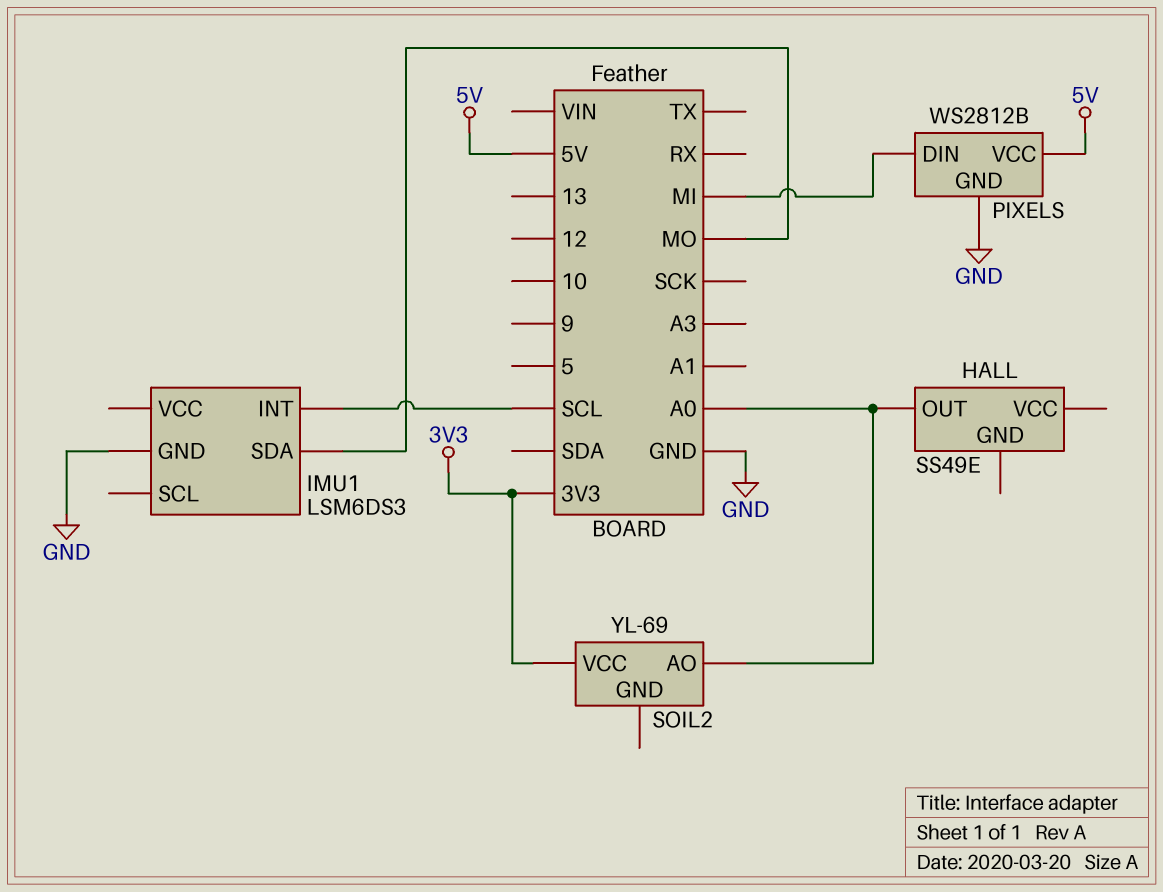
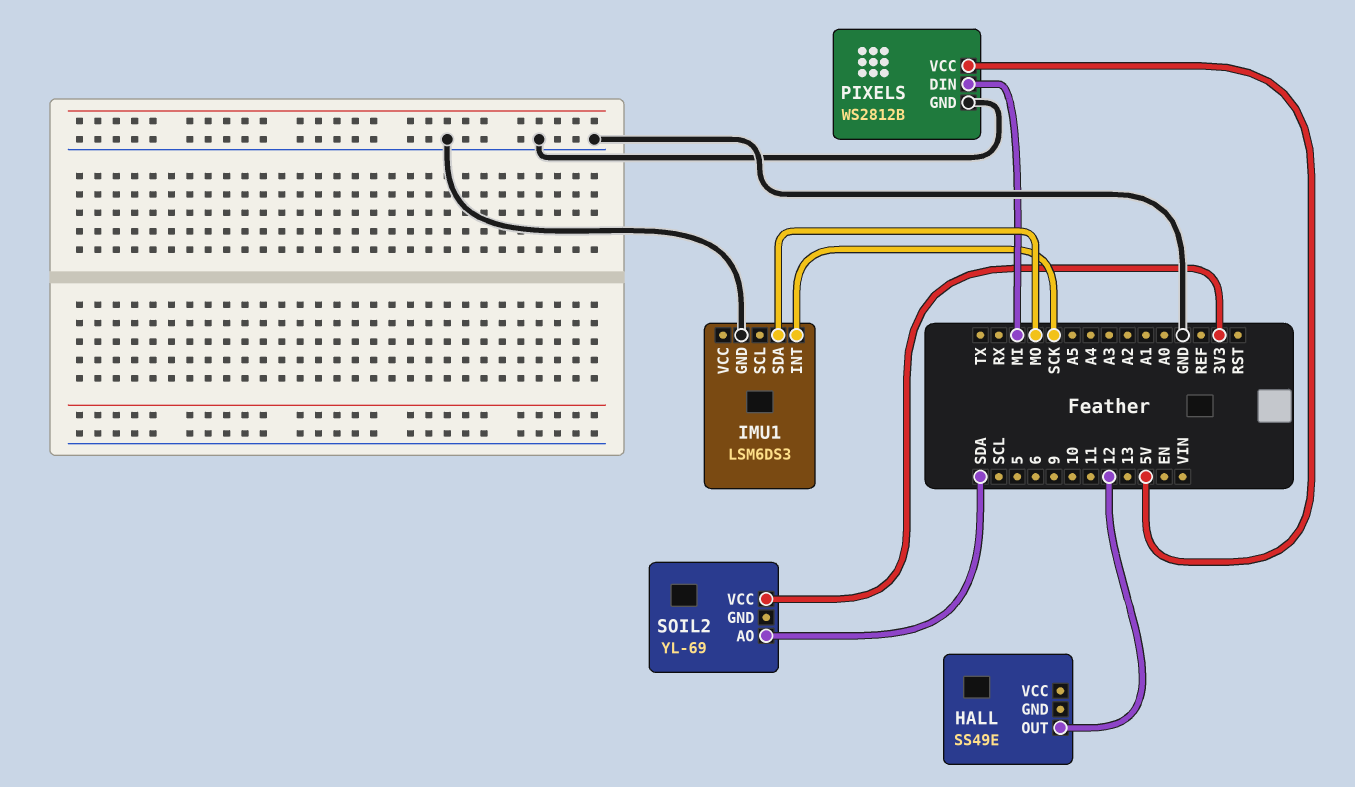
HALL pin OUT: A0 -> 12
IMU1 pin INT: SCL -> SCK
SOIL2 pin AO: A0 -> SDA

